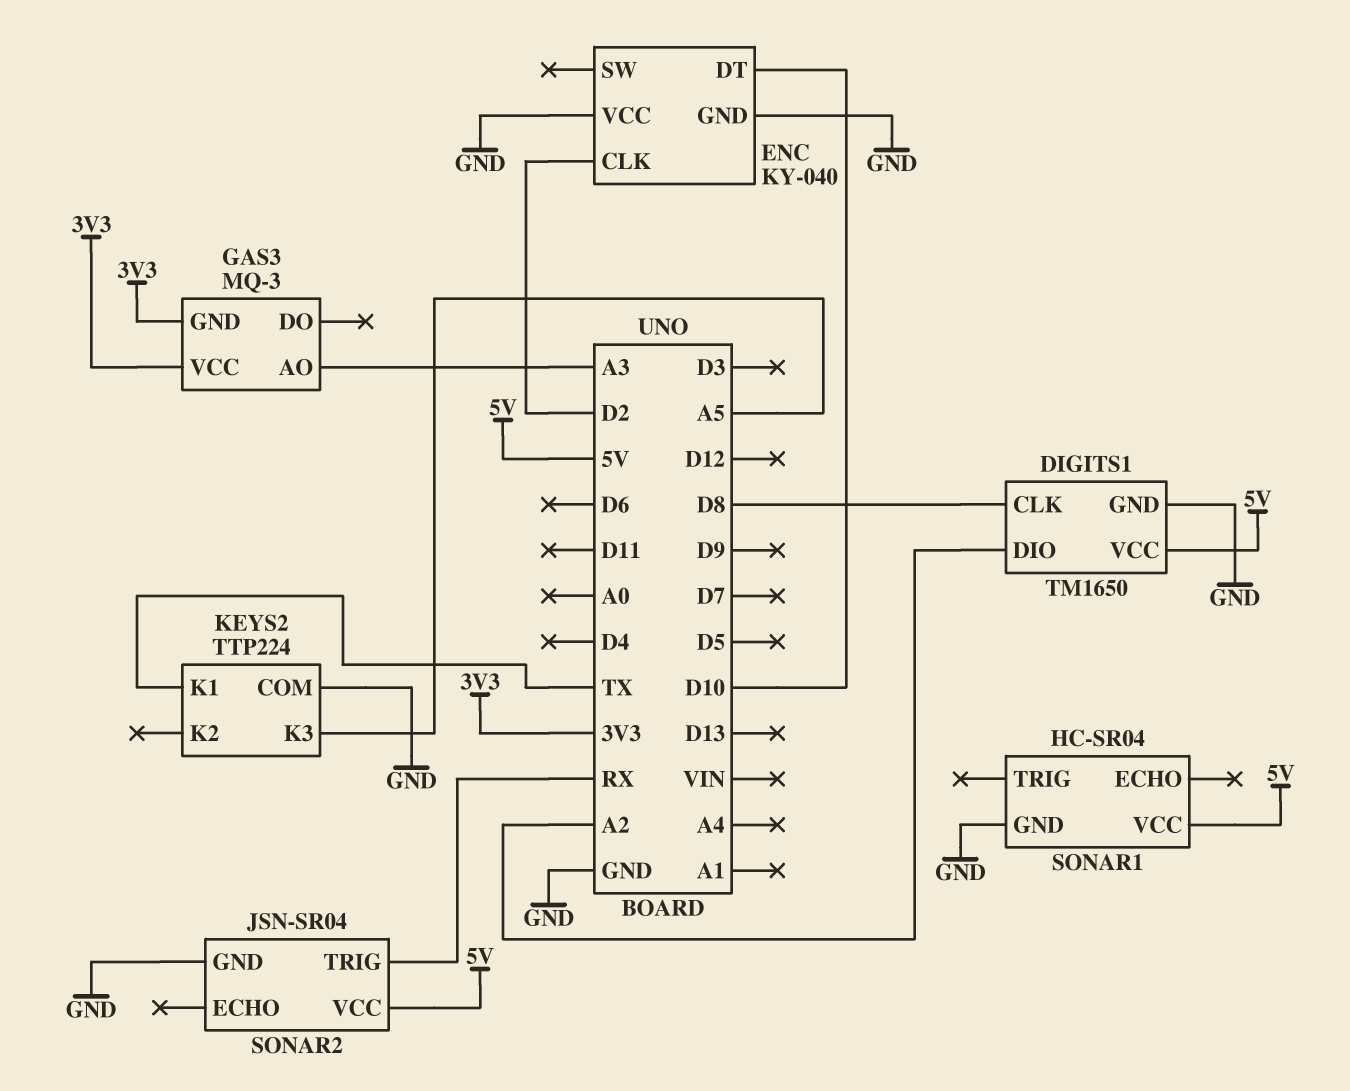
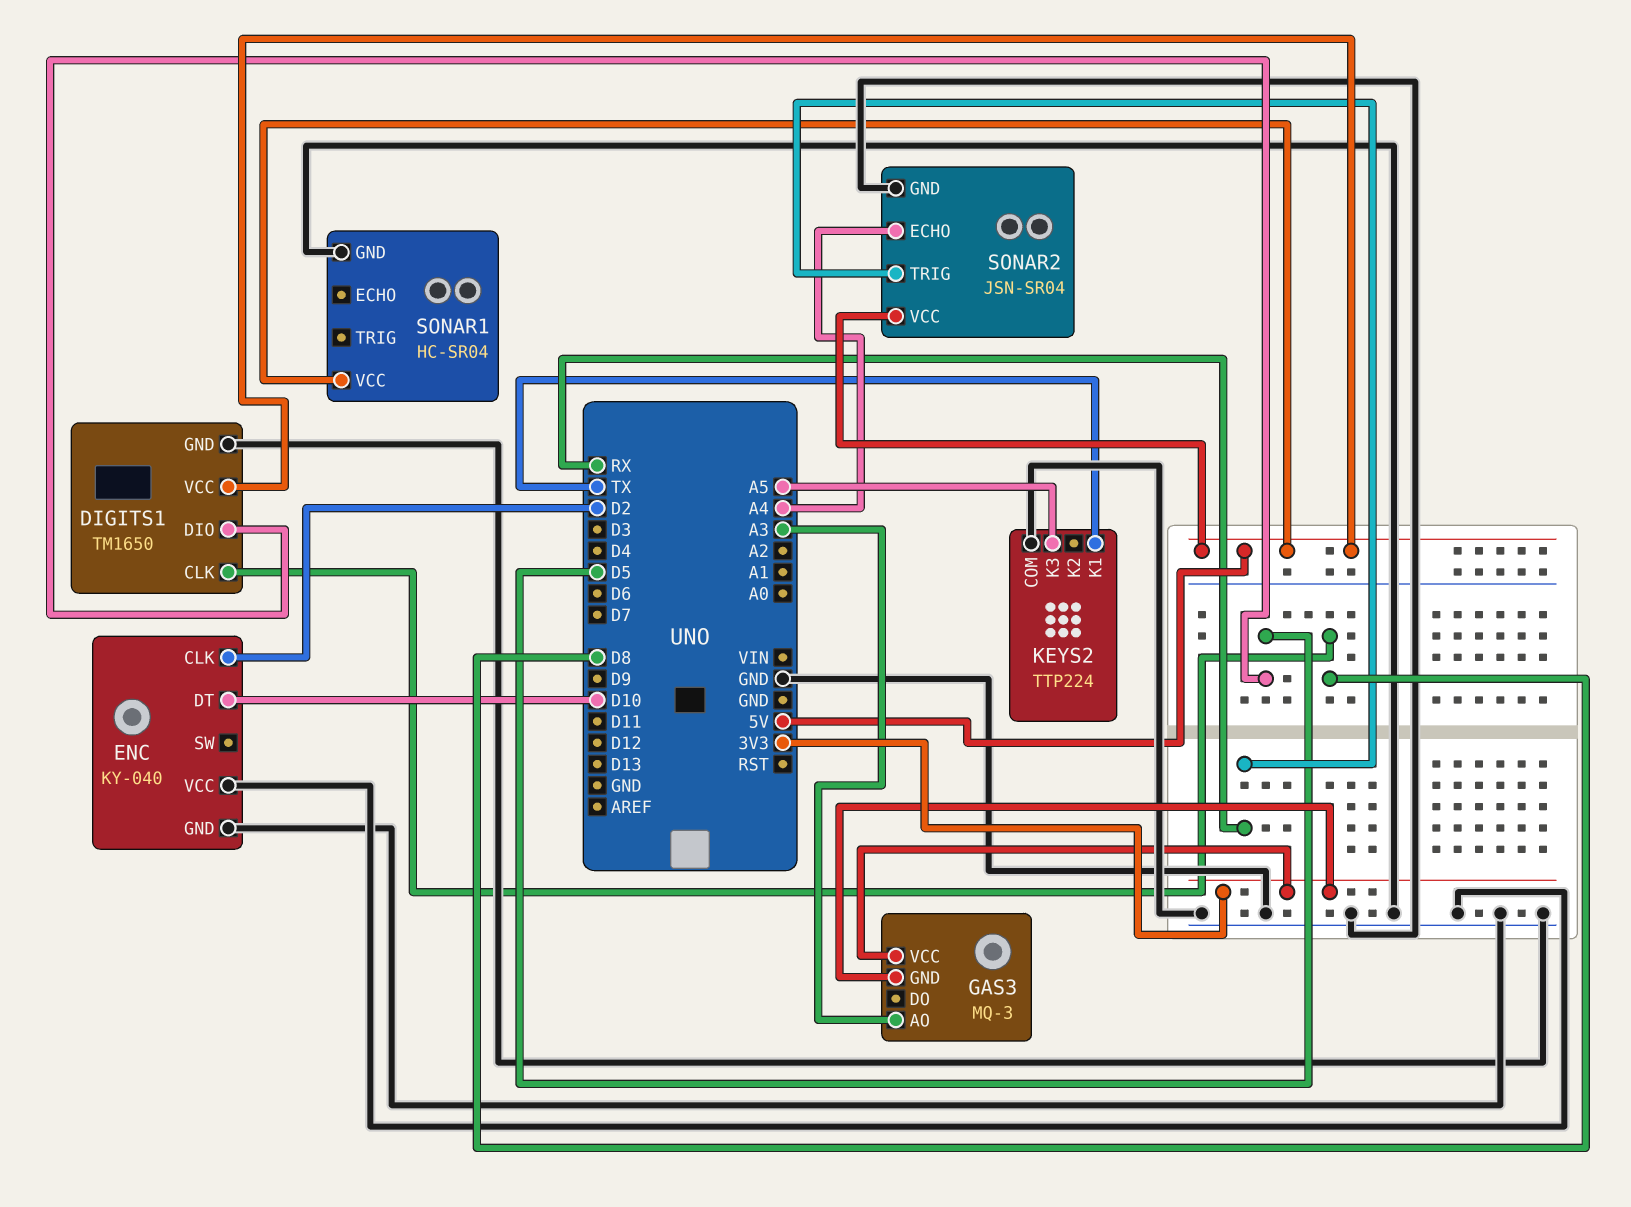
DIGITS1 pin DIO: A2 -> D5
SONAR2 pin ECHO: none -> A4

